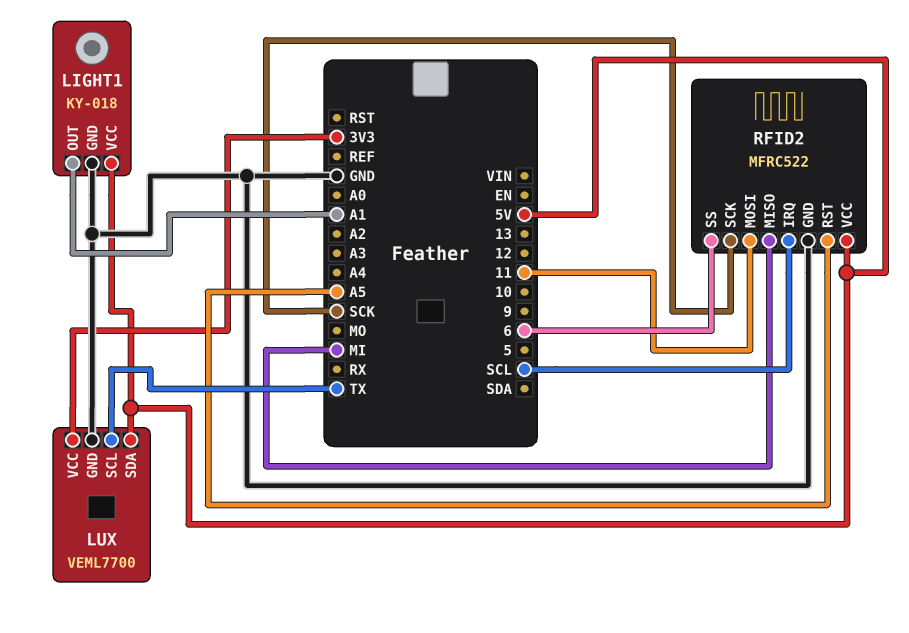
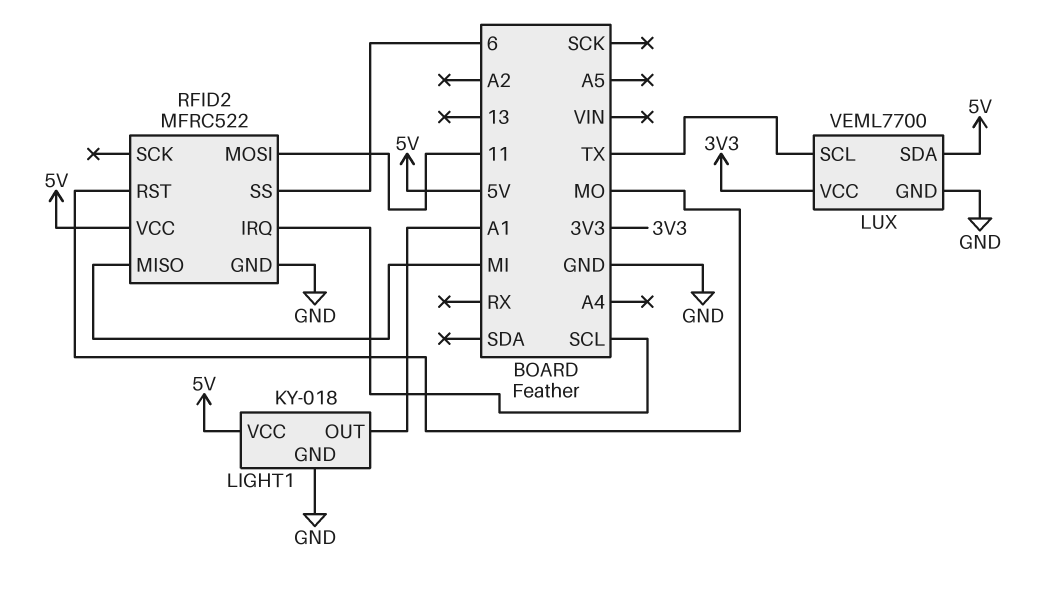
RFID2 pin RST: A5 -> MO
RFID2 pin SCK: SCK -> none

